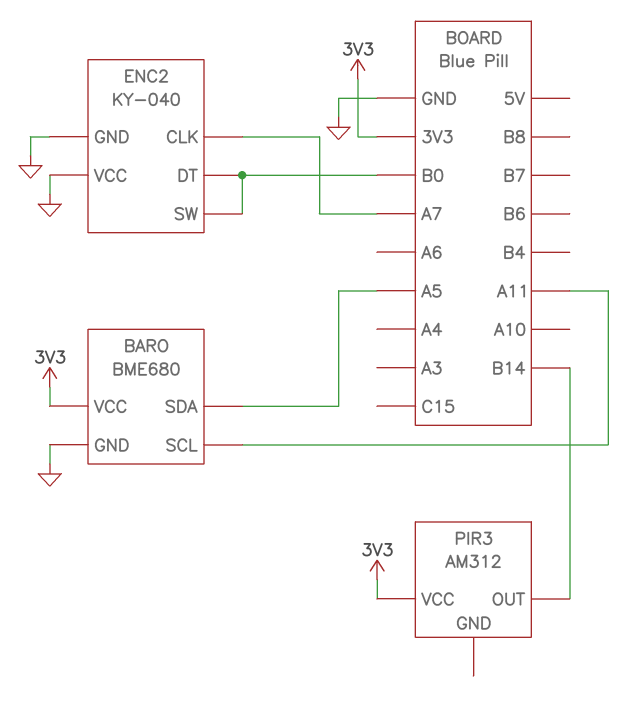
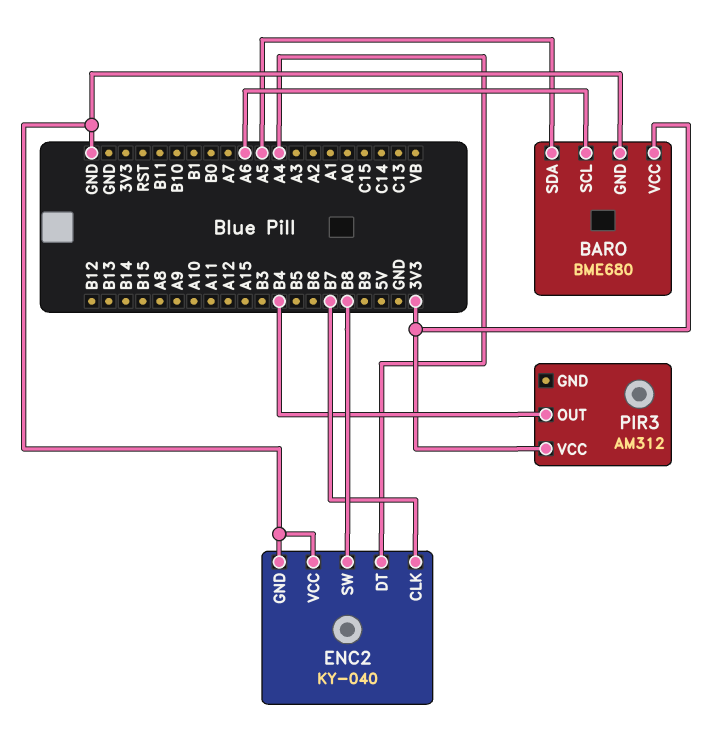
BARO pin SCL: A11 -> A6
ENC2 pin CLK: A7 -> B7
ENC2 pin DT: B0 -> A4
ENC2 pin SW: B0 -> B8
PIR3 pin OUT: B14 -> B4

